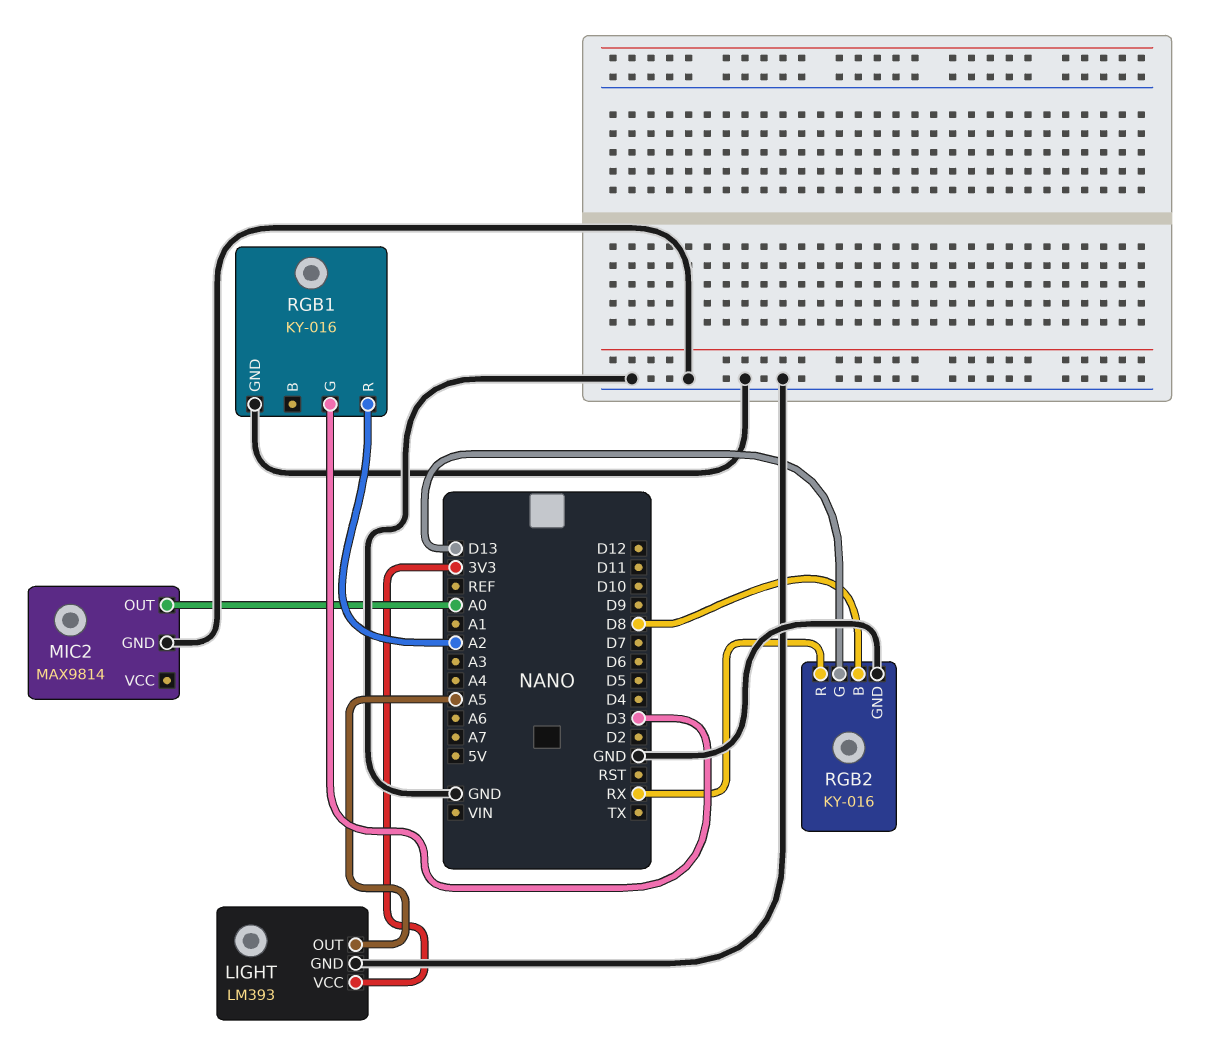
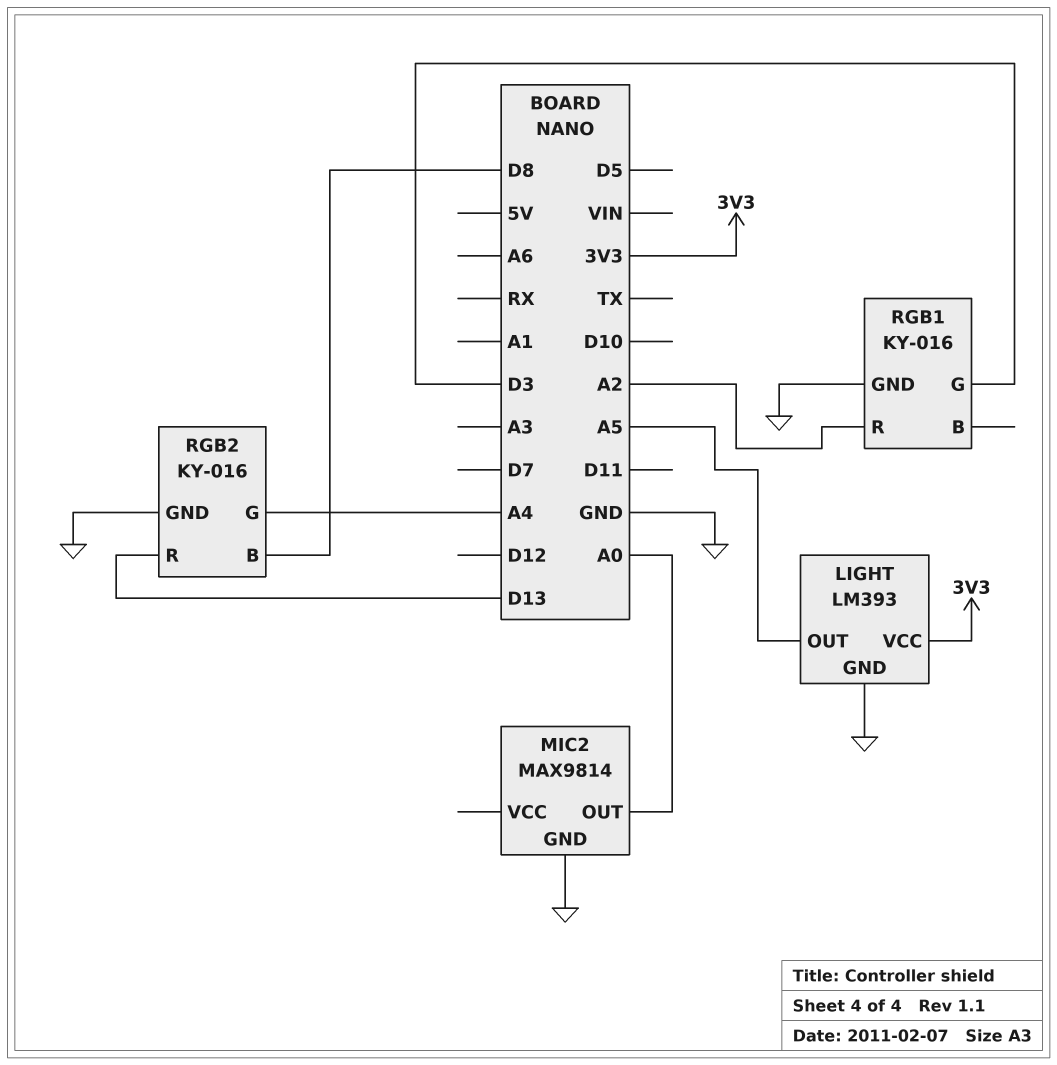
RGB2 pin G: D13 -> A4
RGB2 pin R: RX -> D13

